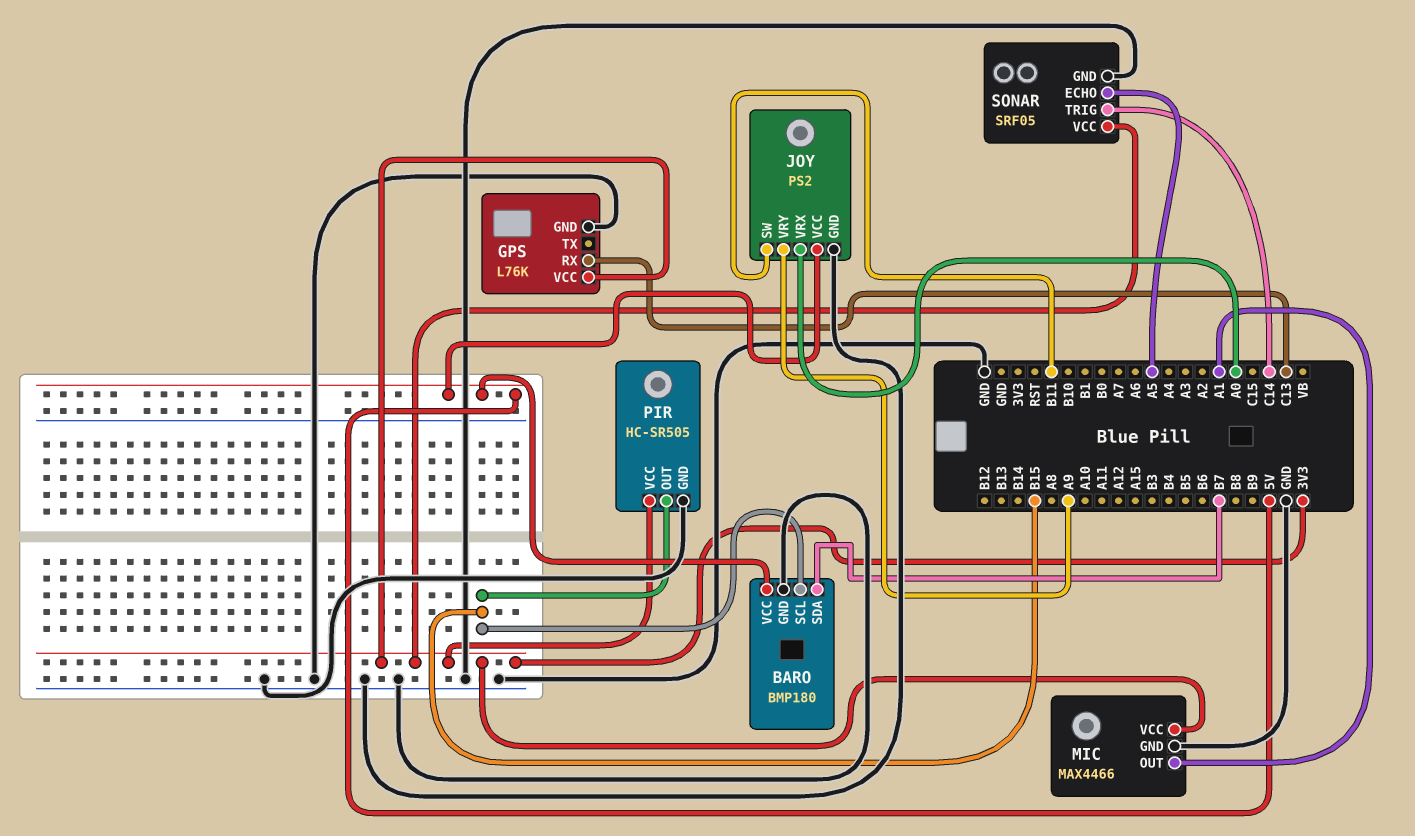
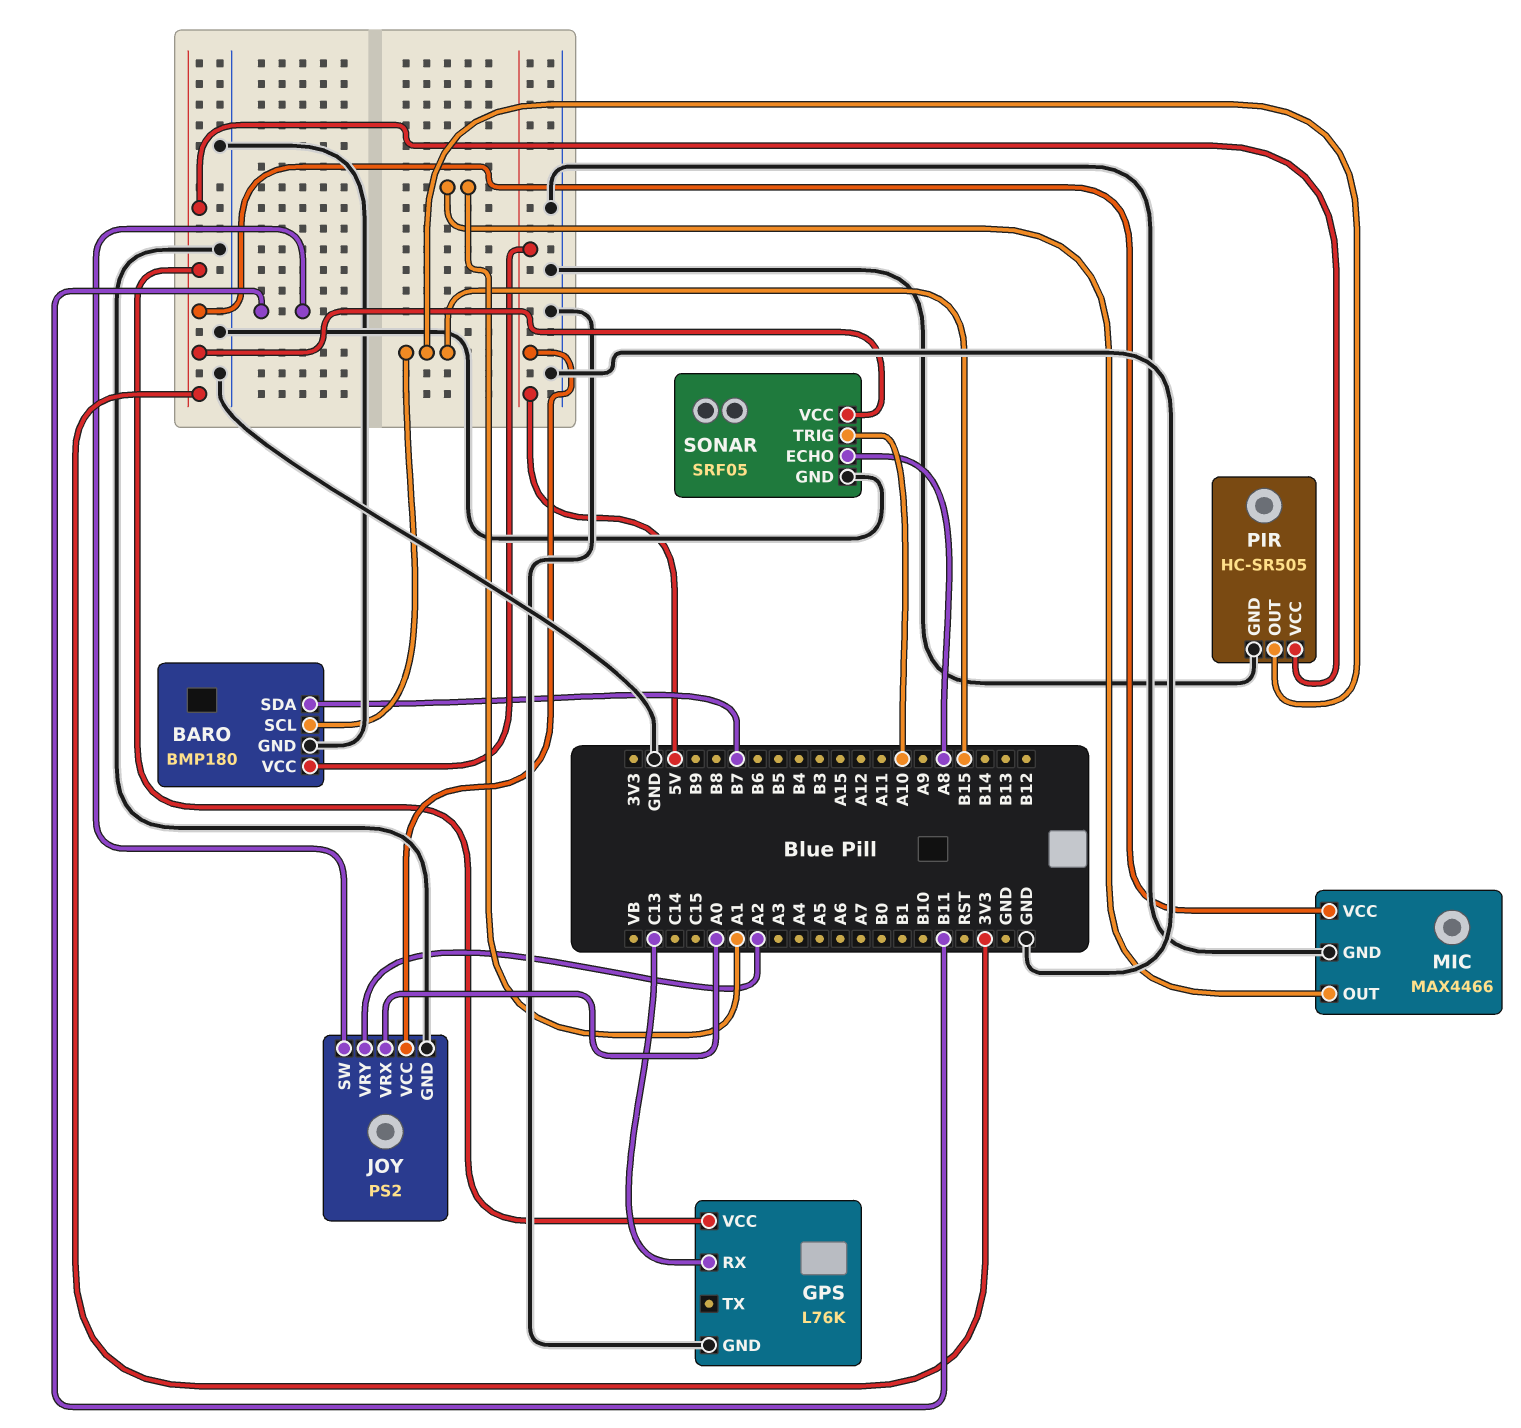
JOY pin VRY: A9 -> A2
SONAR pin ECHO: A5 -> A8
SONAR pin TRIG: C14 -> A10

